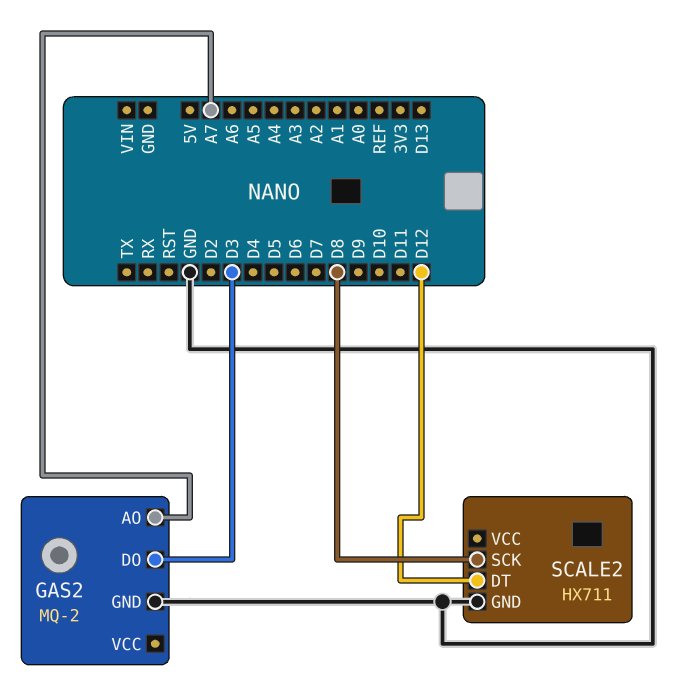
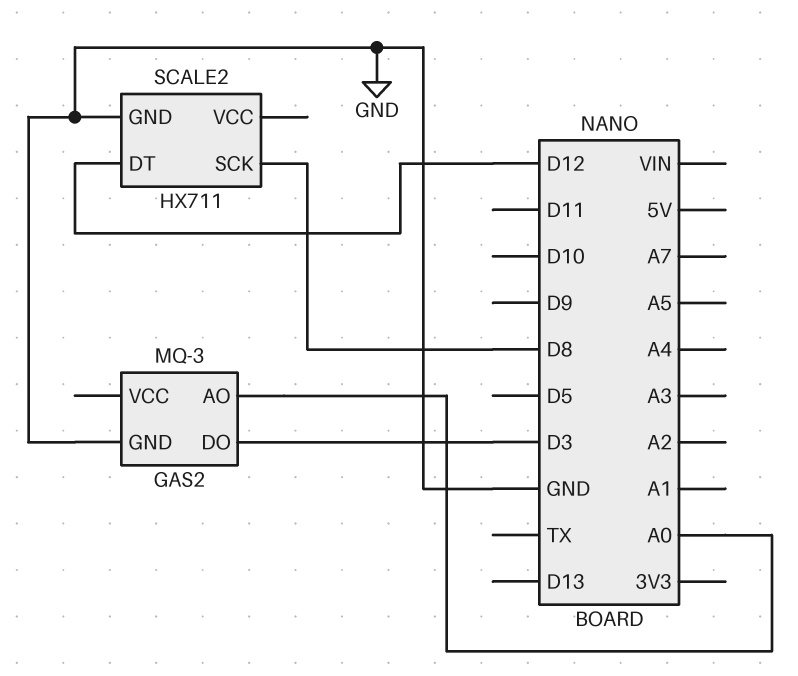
GAS2: MQ-2 -> MQ-3
GAS2 pin AO: A7 -> A0

